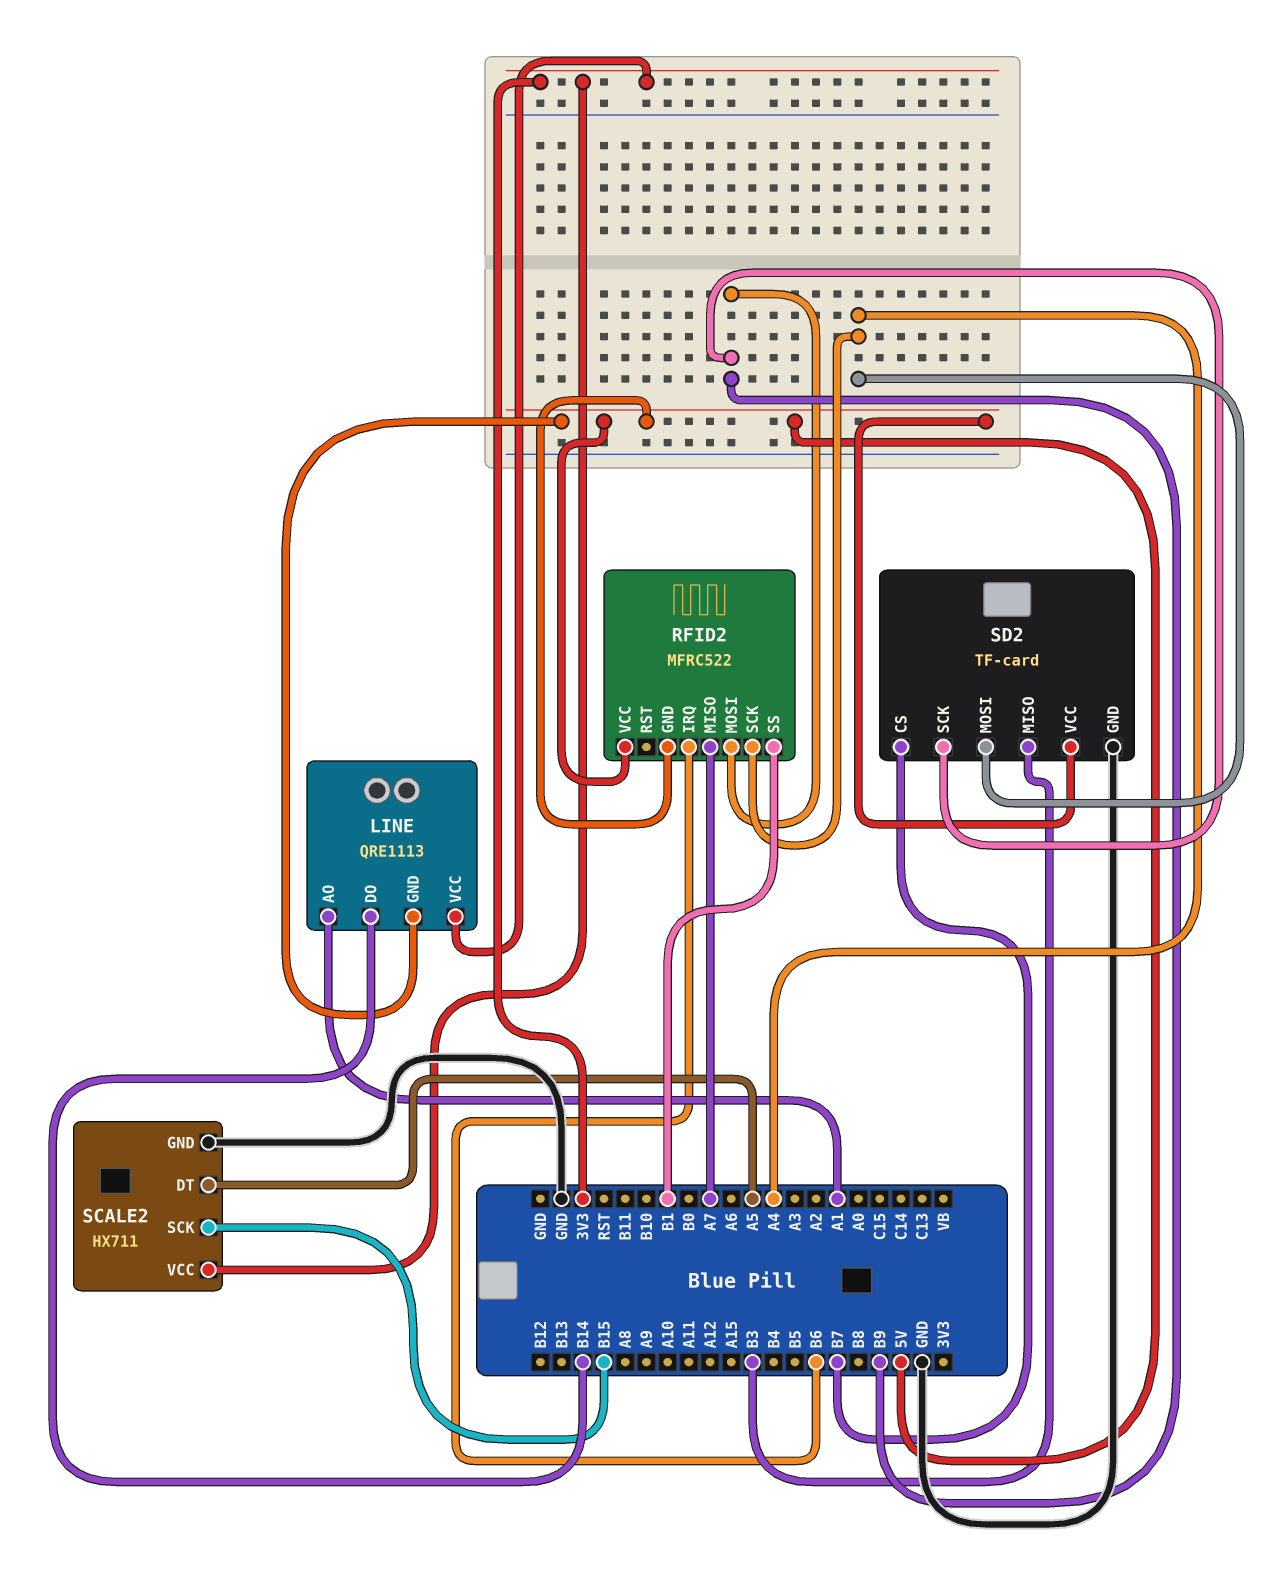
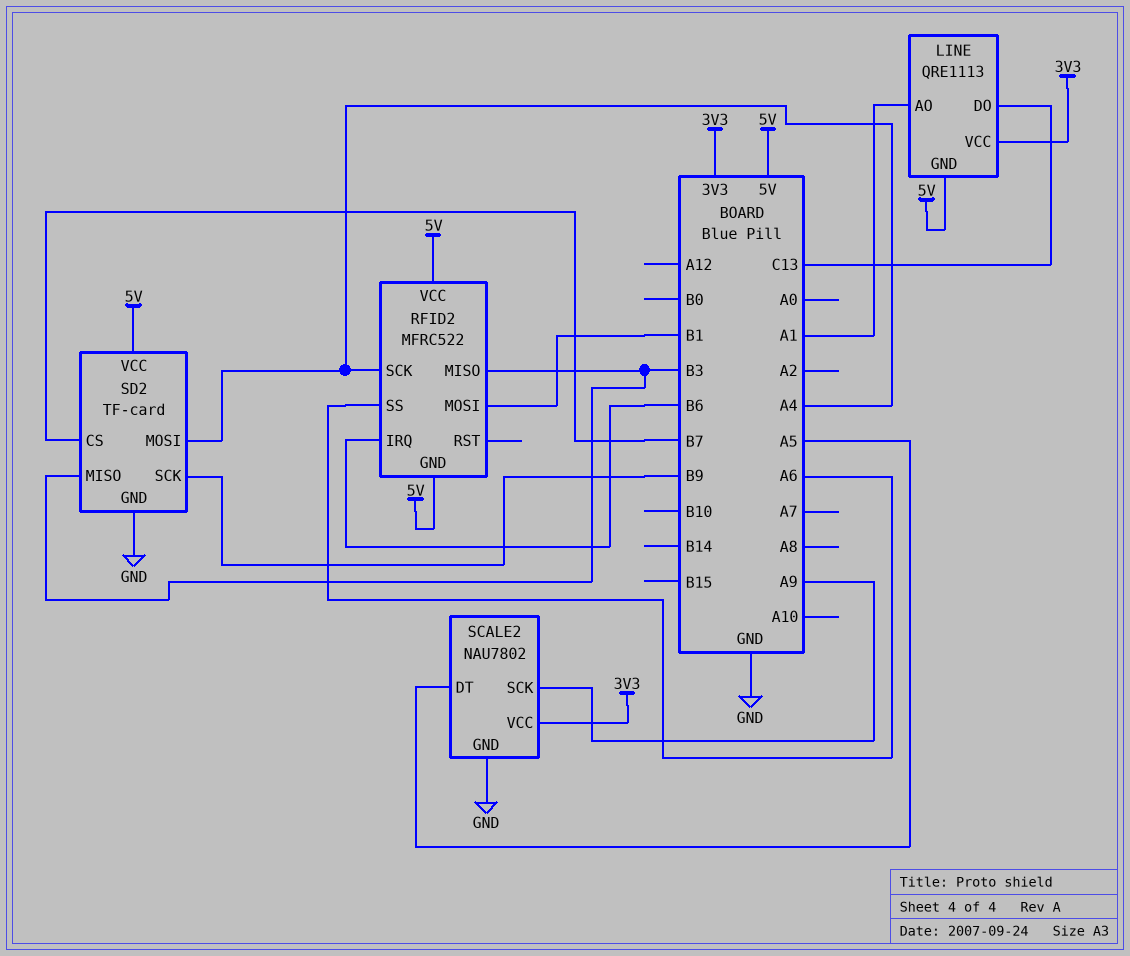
LINE pin DO: B14 -> C13
RFID2 pin MISO: A7 -> B3
RFID2 pin MOSI: B9 -> B1
RFID2 pin SS: B1 -> A6
SCALE2: HX711 -> NAU7802
SCALE2 pin SCK: B15 -> A9

